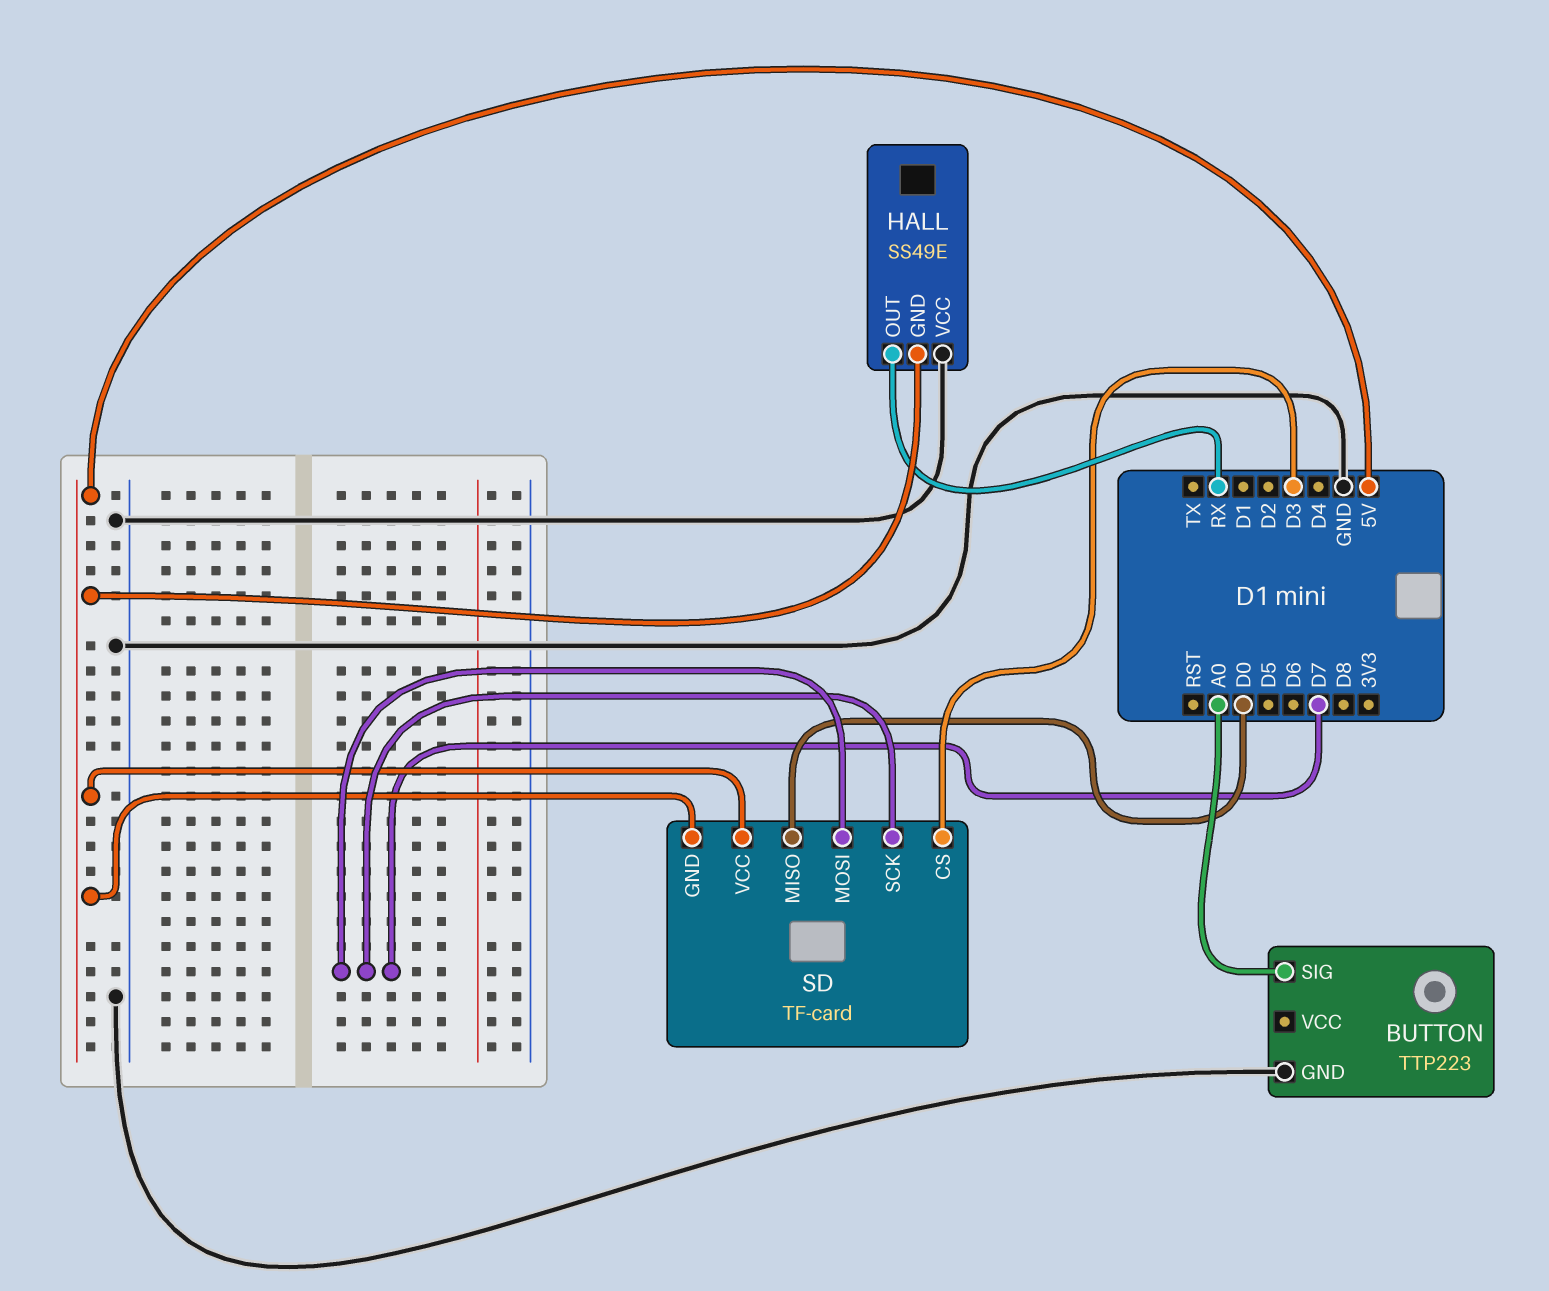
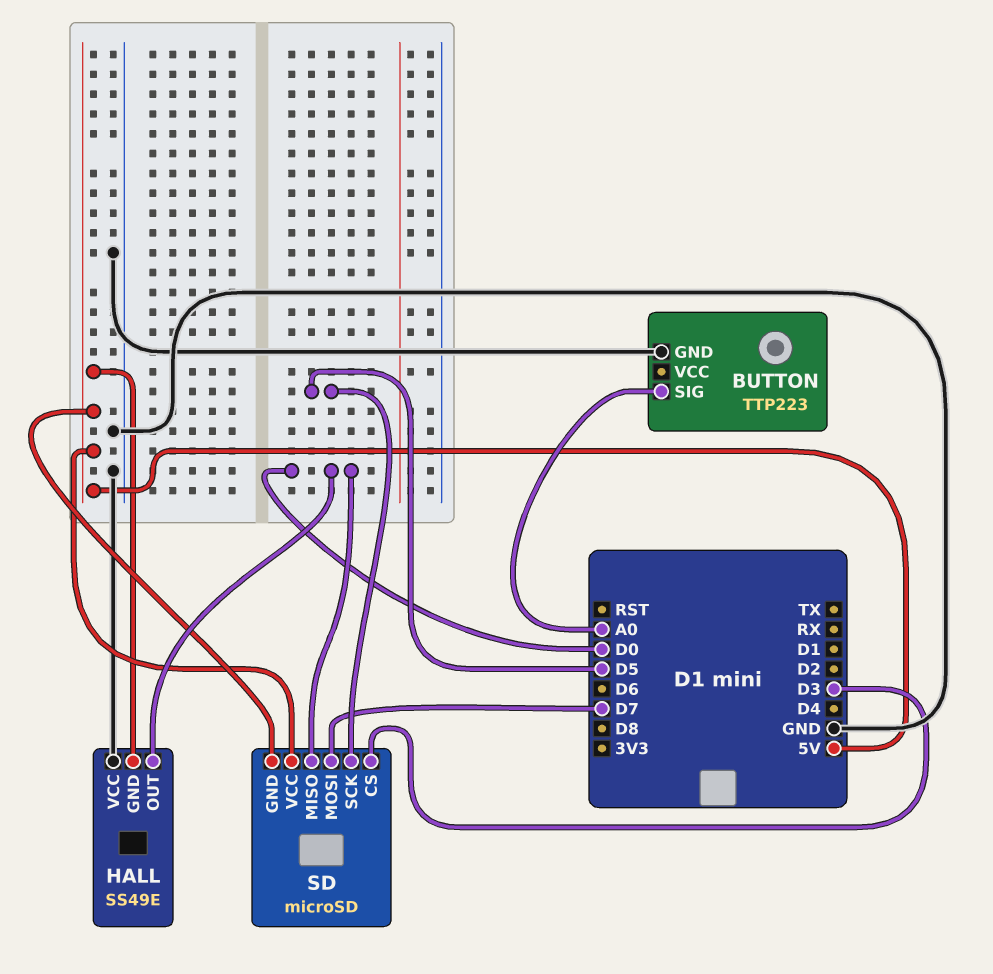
HALL pin OUT: RX -> D0
SD: TF-card -> microSD
SD pin SCK: D7 -> D5

